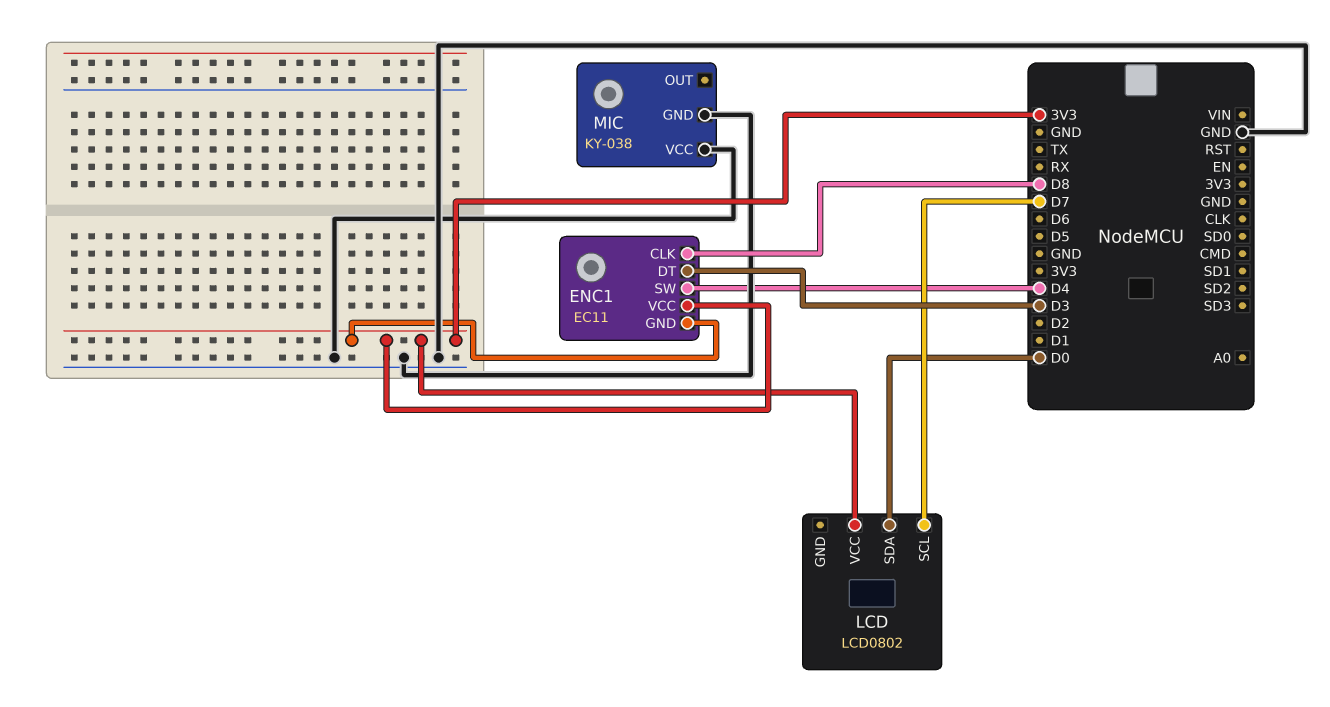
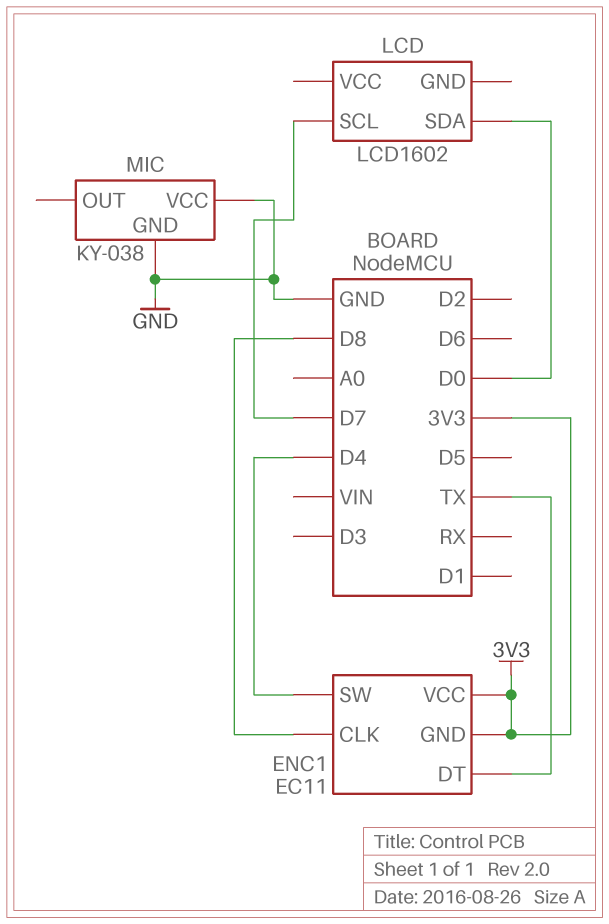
ENC1 pin DT: D3 -> TX
LCD: LCD0802 -> LCD1602
LCD pin VCC: 3V3 -> none

